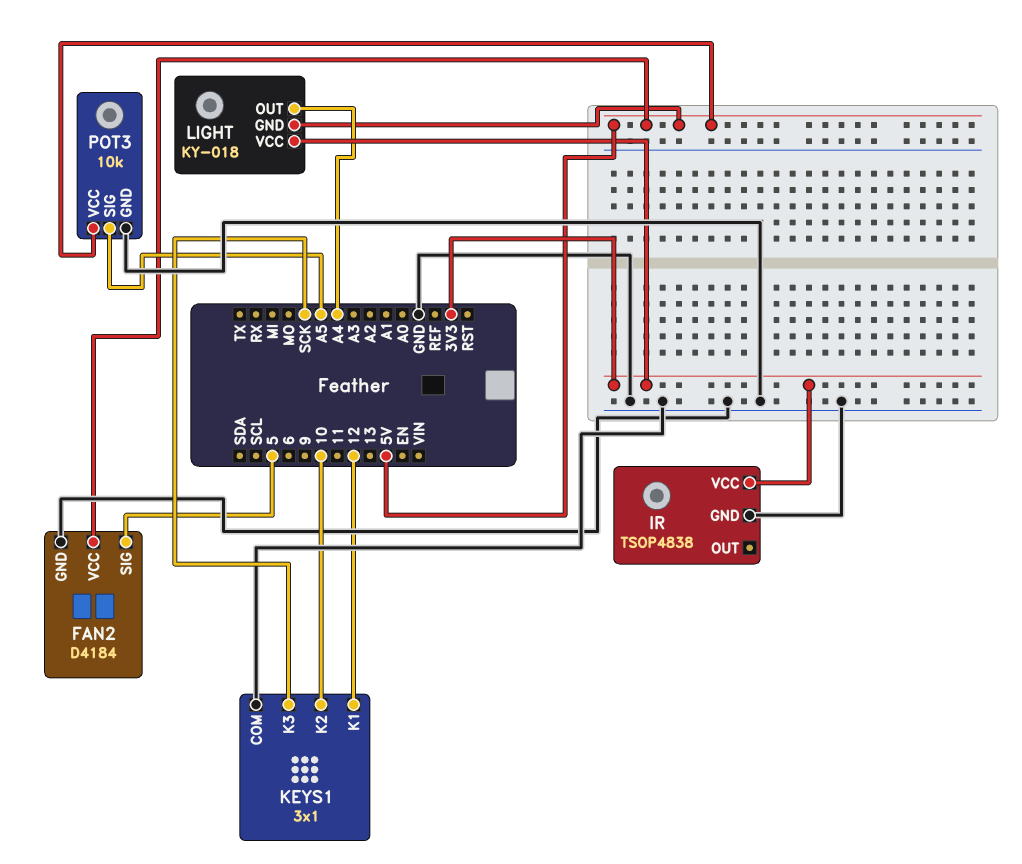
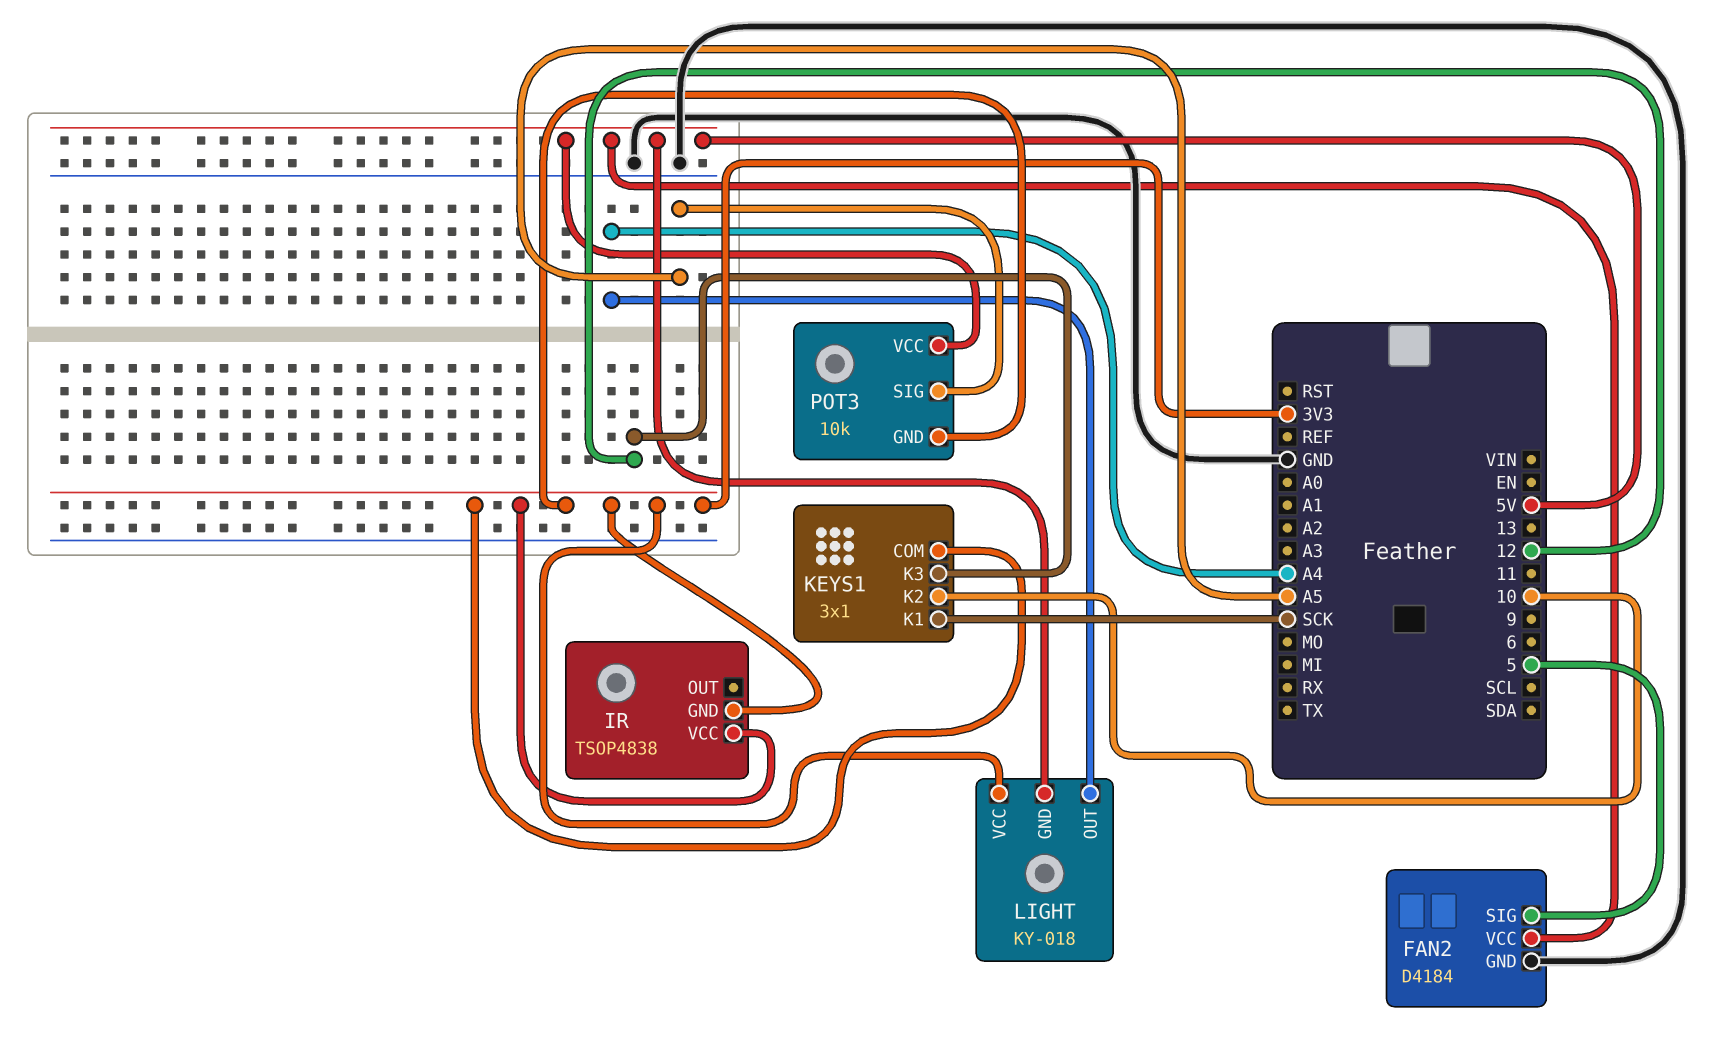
IR pin GND: GND -> 3V3
KEYS1 pin COM: GND -> 3V3
KEYS1 pin K1: 12 -> SCK
KEYS1 pin K3: SCK -> 12
POT3 pin GND: GND -> 3V3

